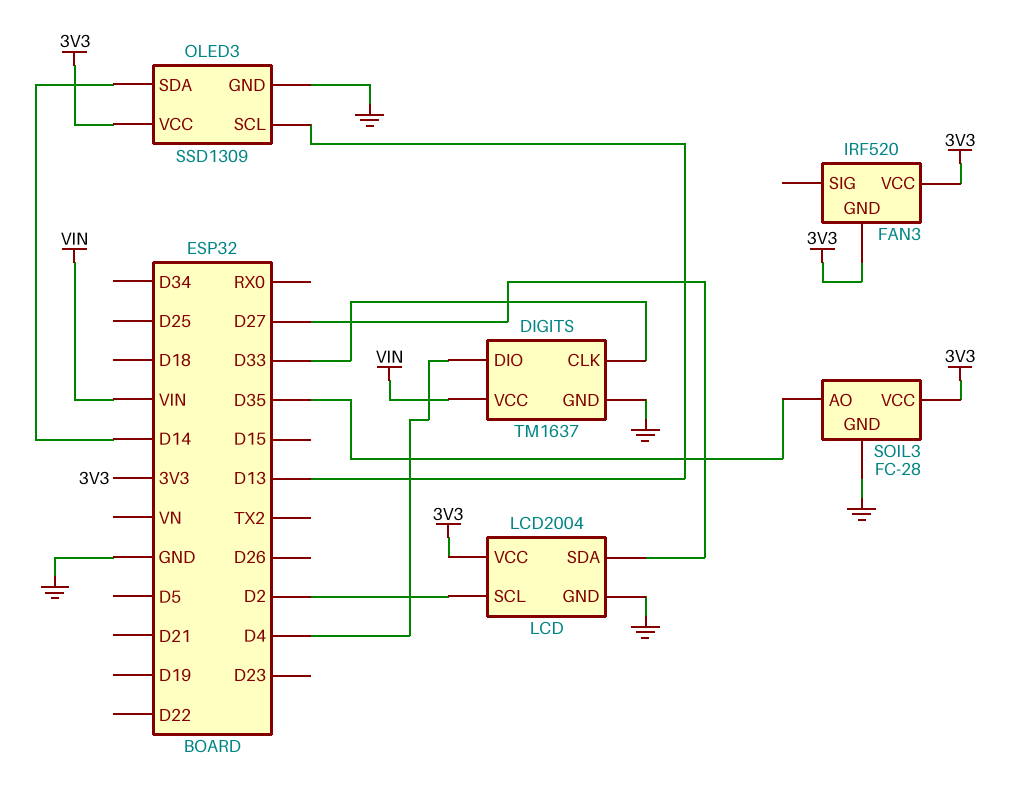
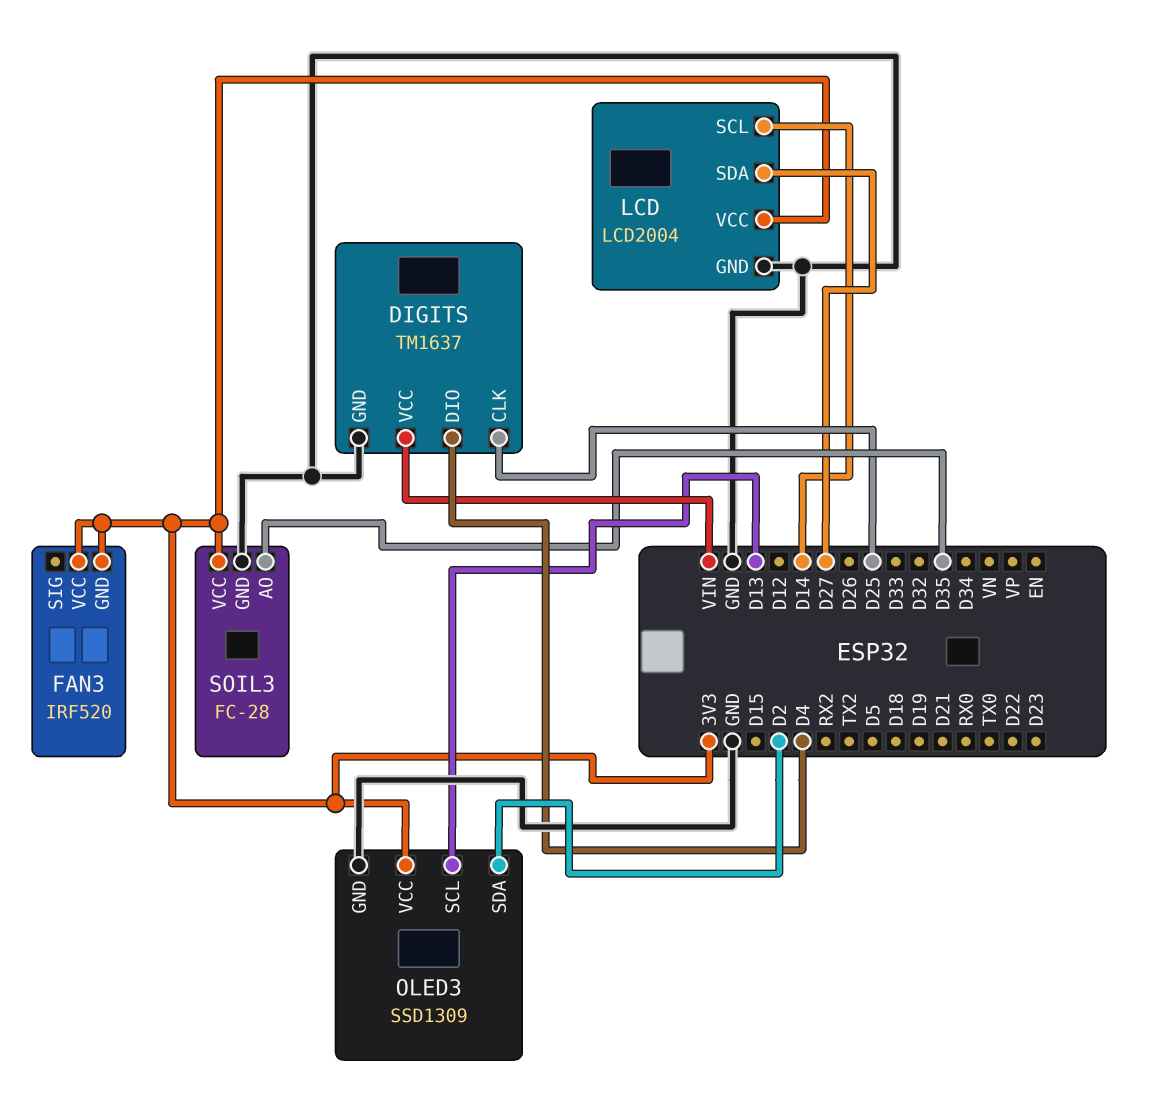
DIGITS pin CLK: D33 -> D25
LCD pin SCL: D2 -> D14
OLED3 pin SDA: D14 -> D2

